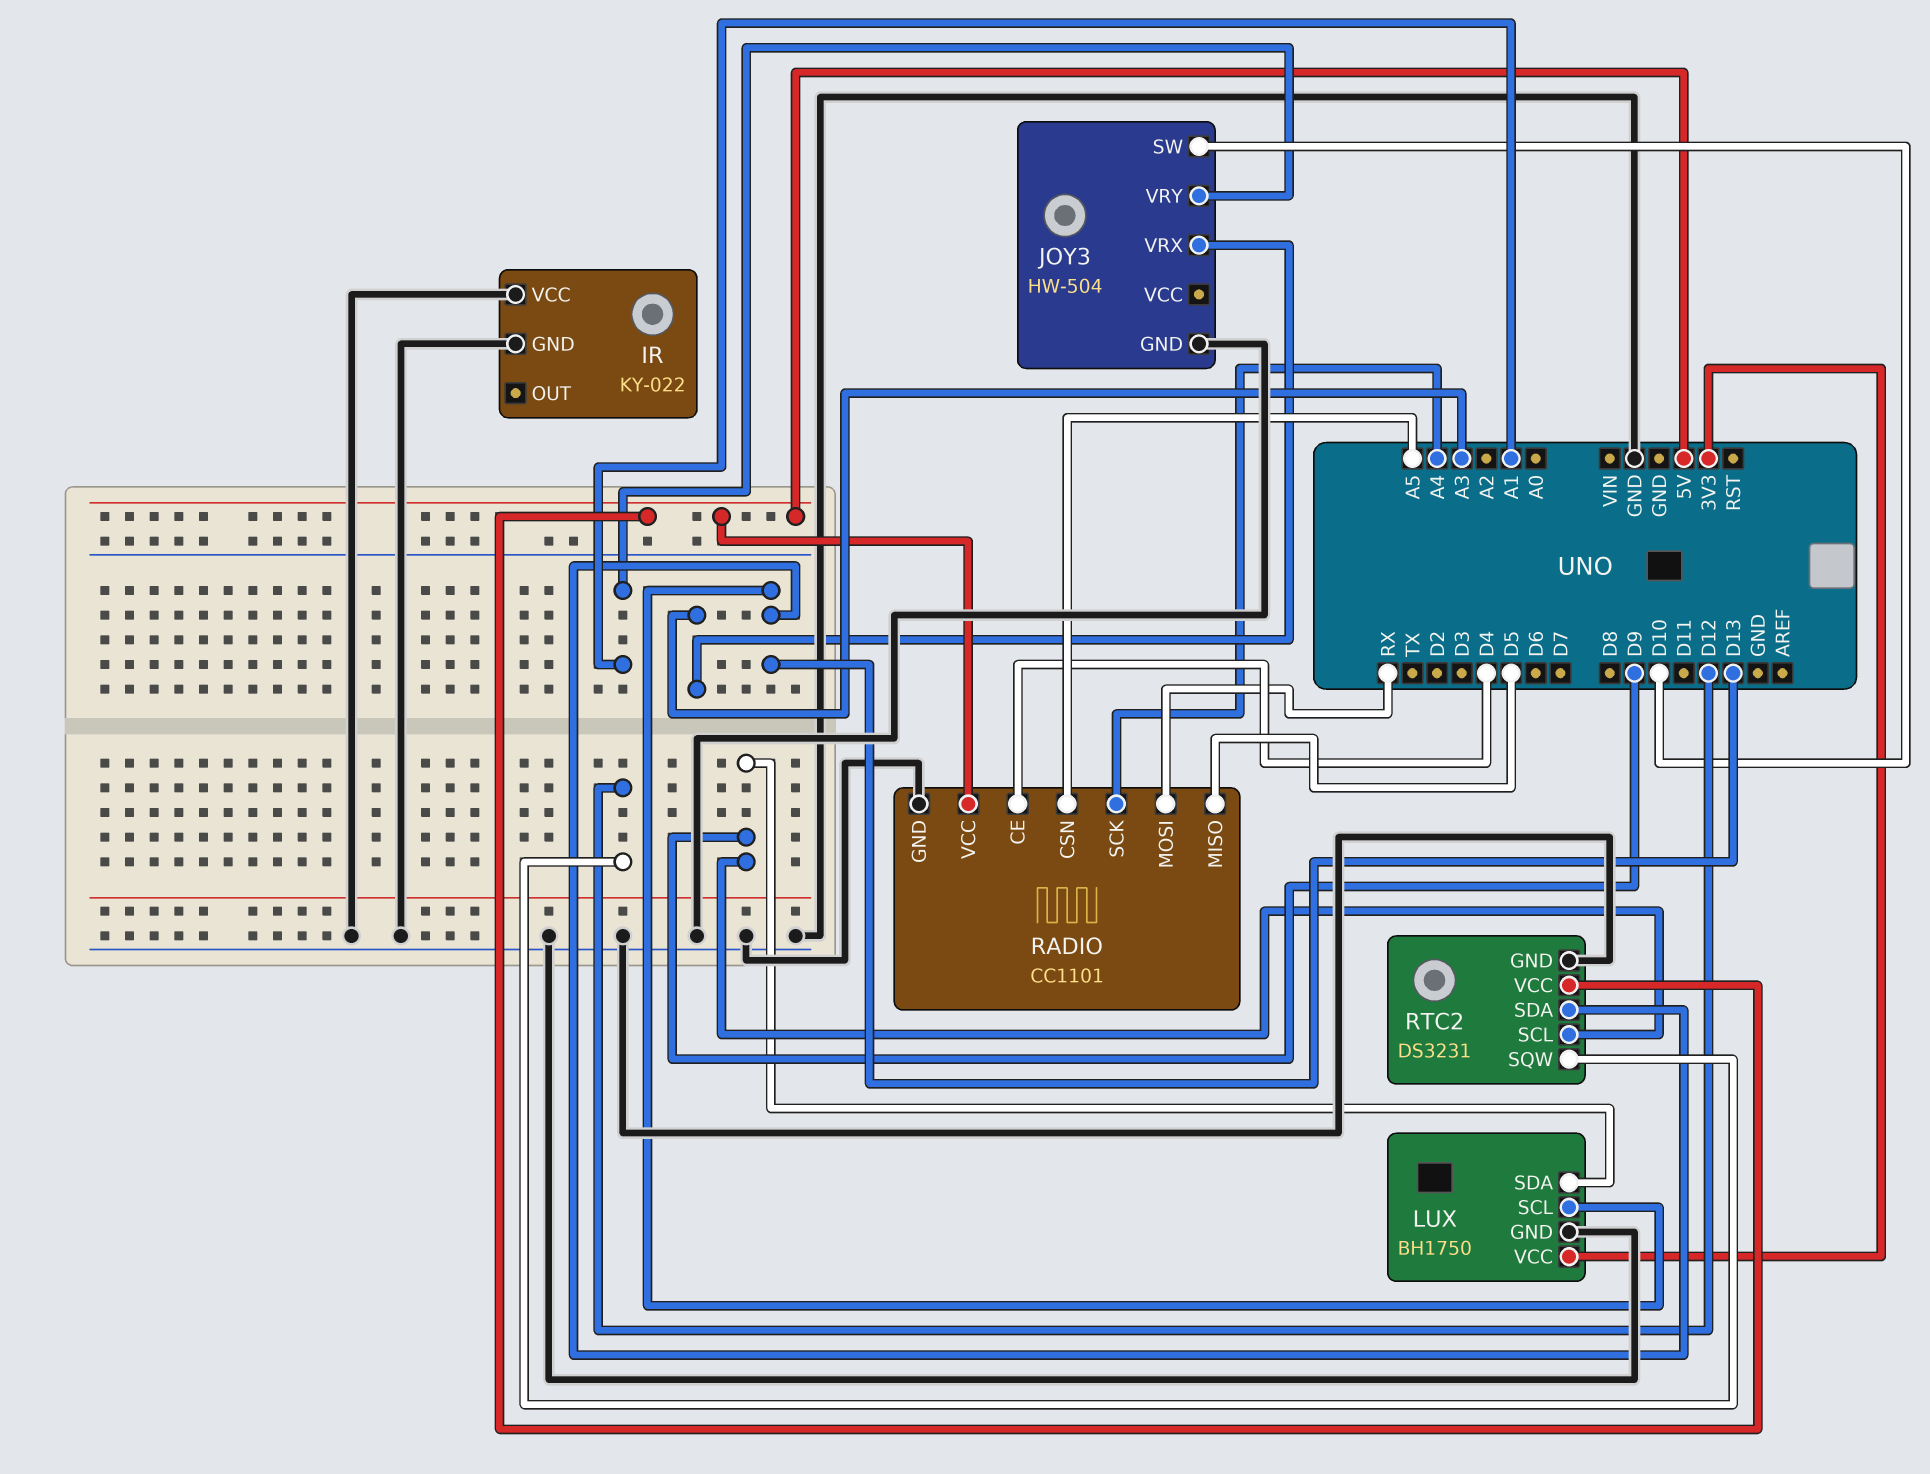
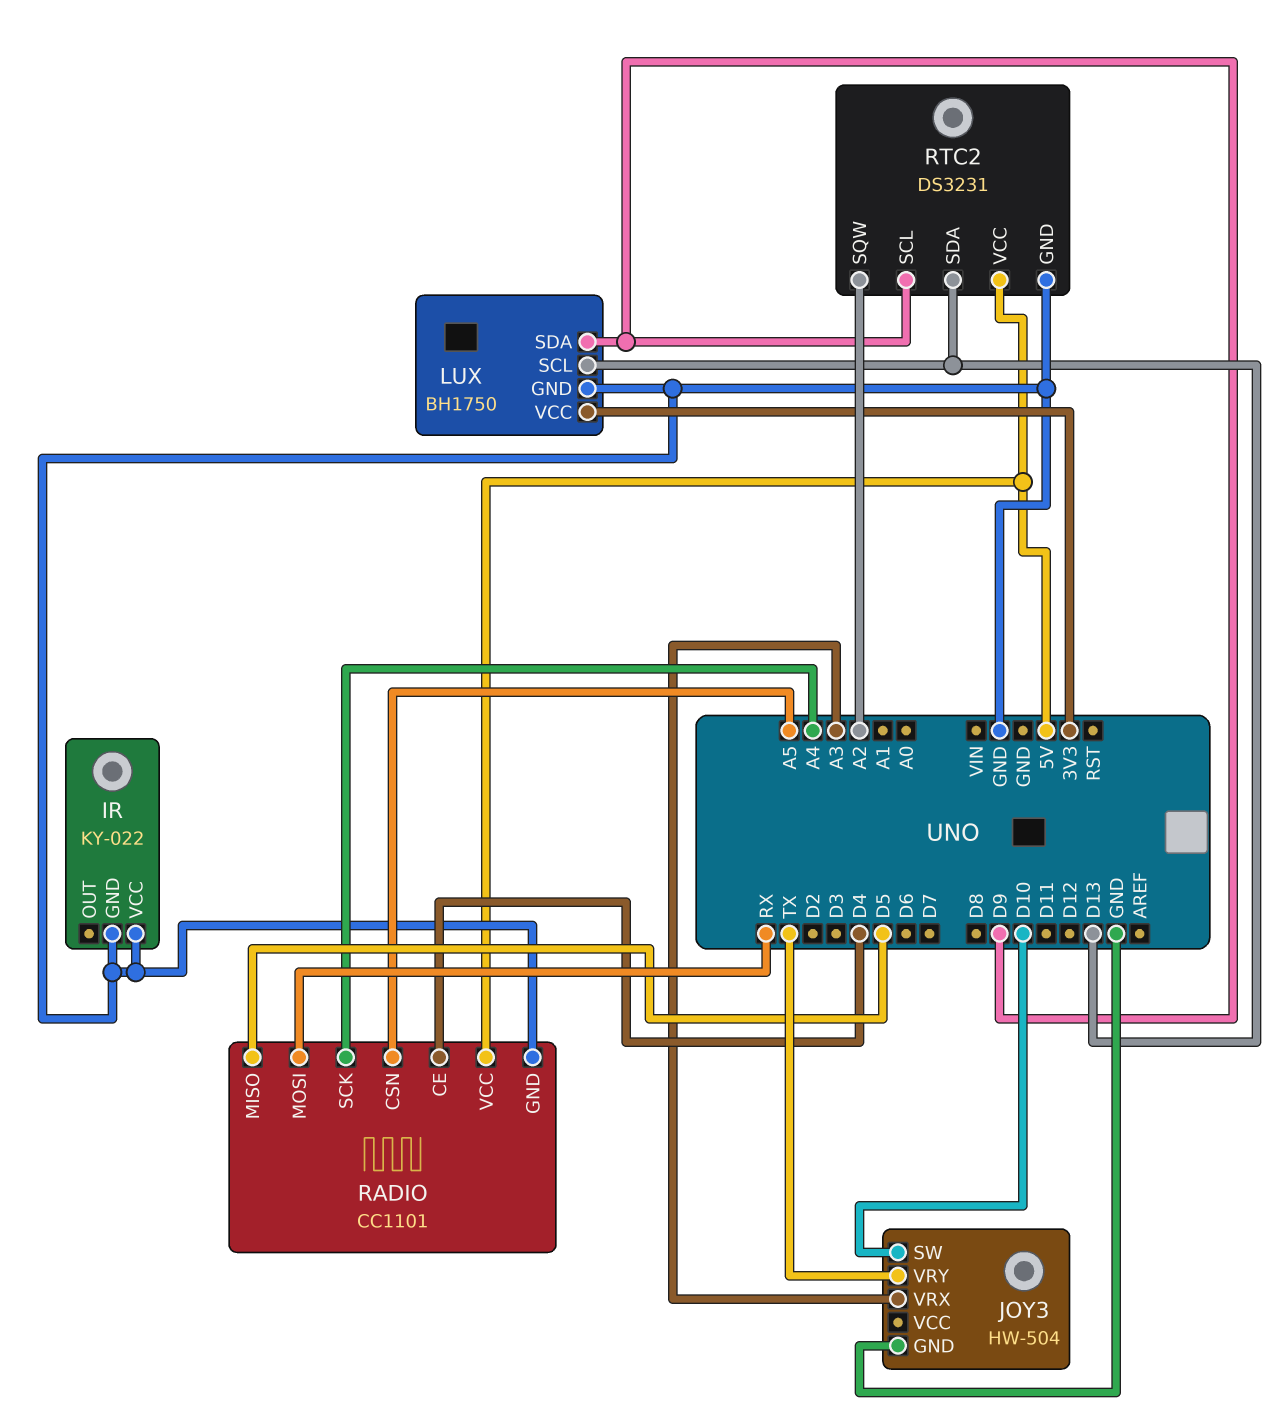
JOY3 pin VRY: A1 -> TX
RTC2 pin SQW: D12 -> A2

